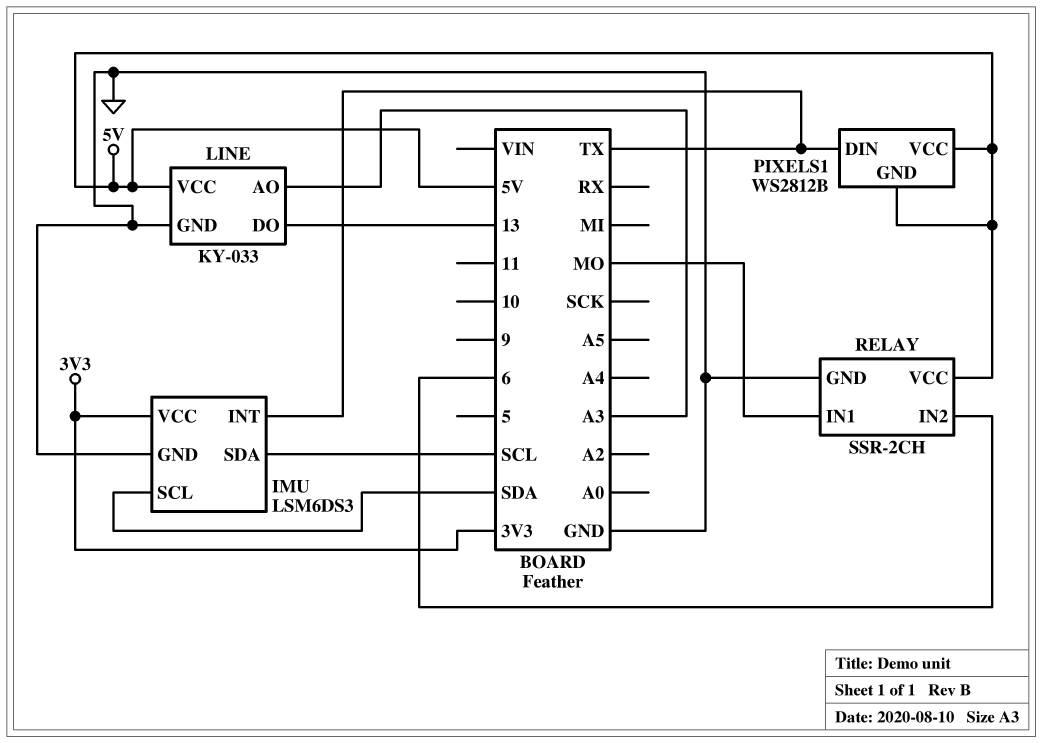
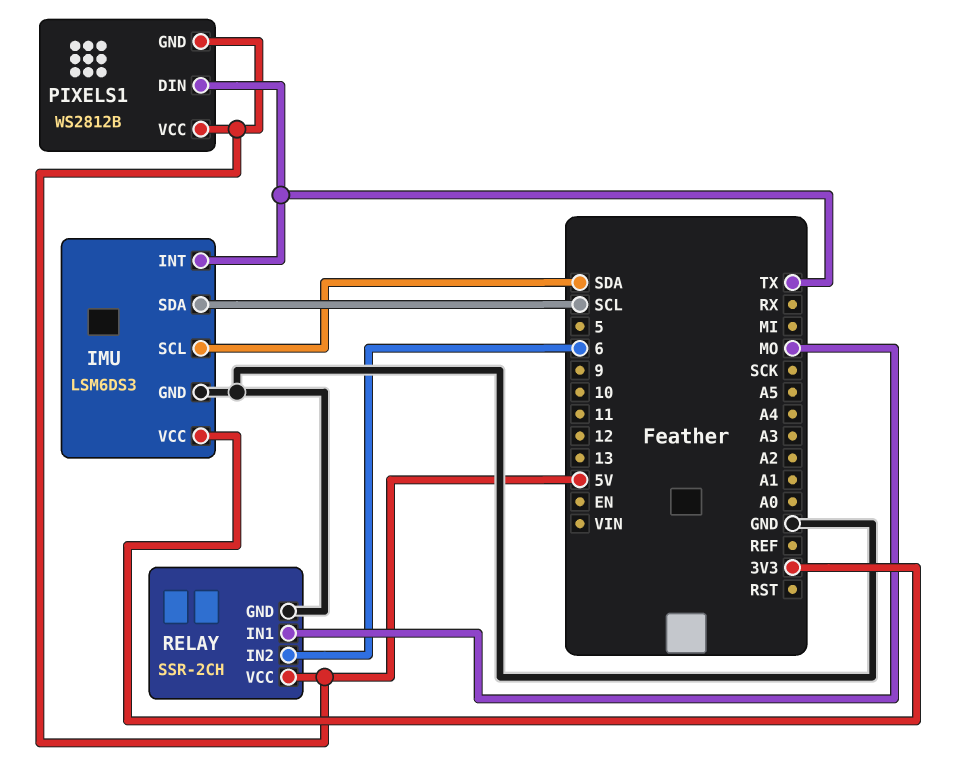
LINE: KY-033 -> none
LINE pin AO: A3 -> none
LINE pin DO: 13 -> none
LINE pin GND: GND -> none
LINE pin VCC: 5V -> none

